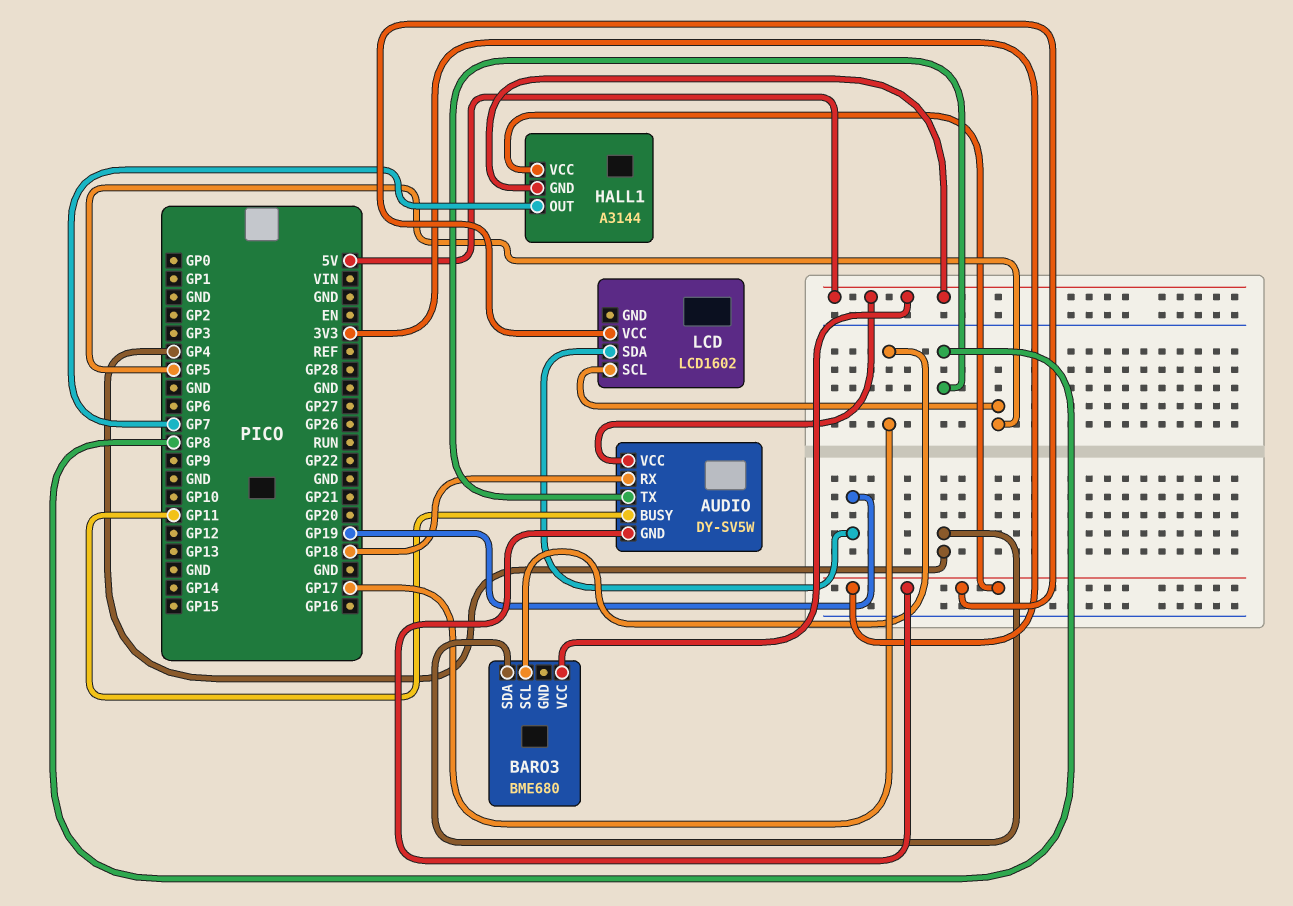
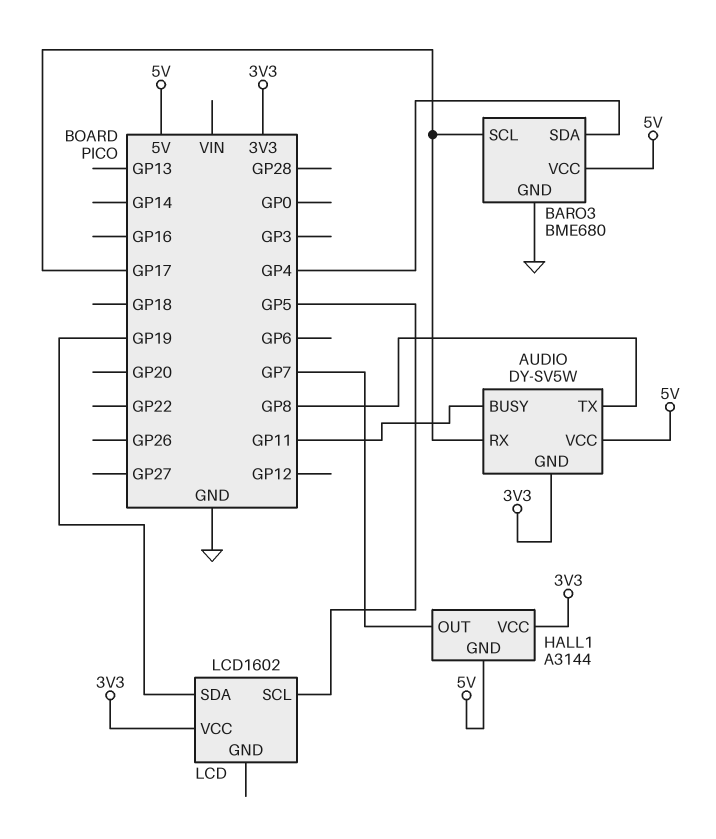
AUDIO pin RX: GP18 -> GP17
BARO3 pin GND: none -> GND

